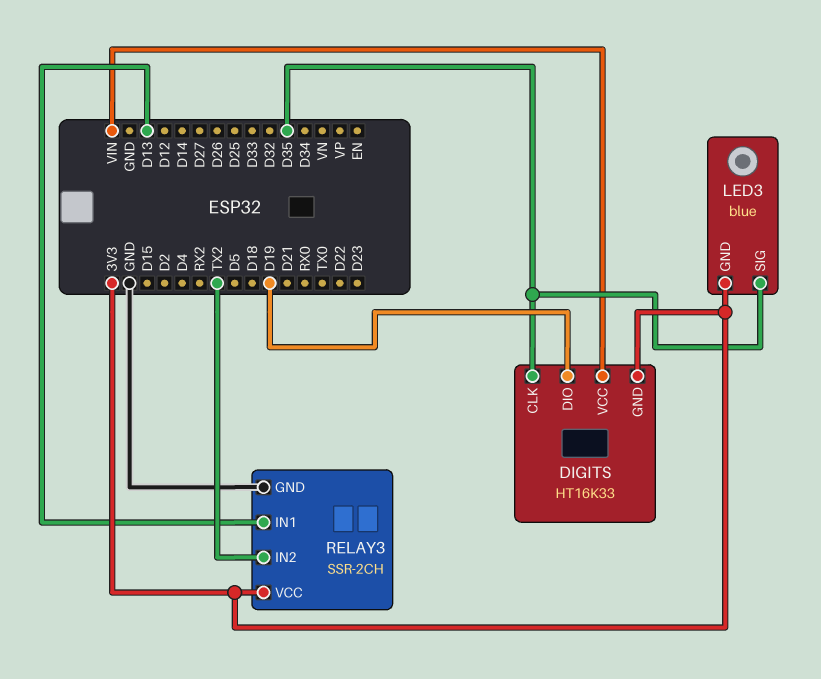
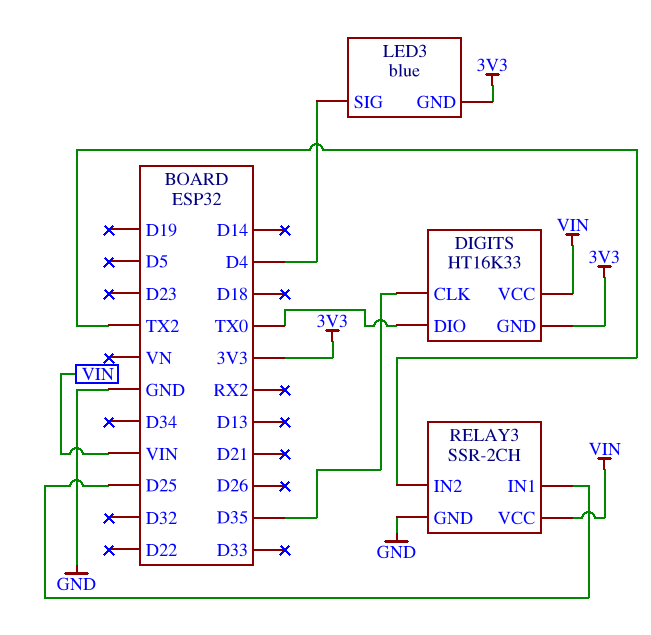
DIGITS pin DIO: D19 -> TX0
LED3 pin SIG: D35 -> D4
RELAY3 pin IN1: D13 -> D25
RELAY3 pin VCC: 3V3 -> VIN

